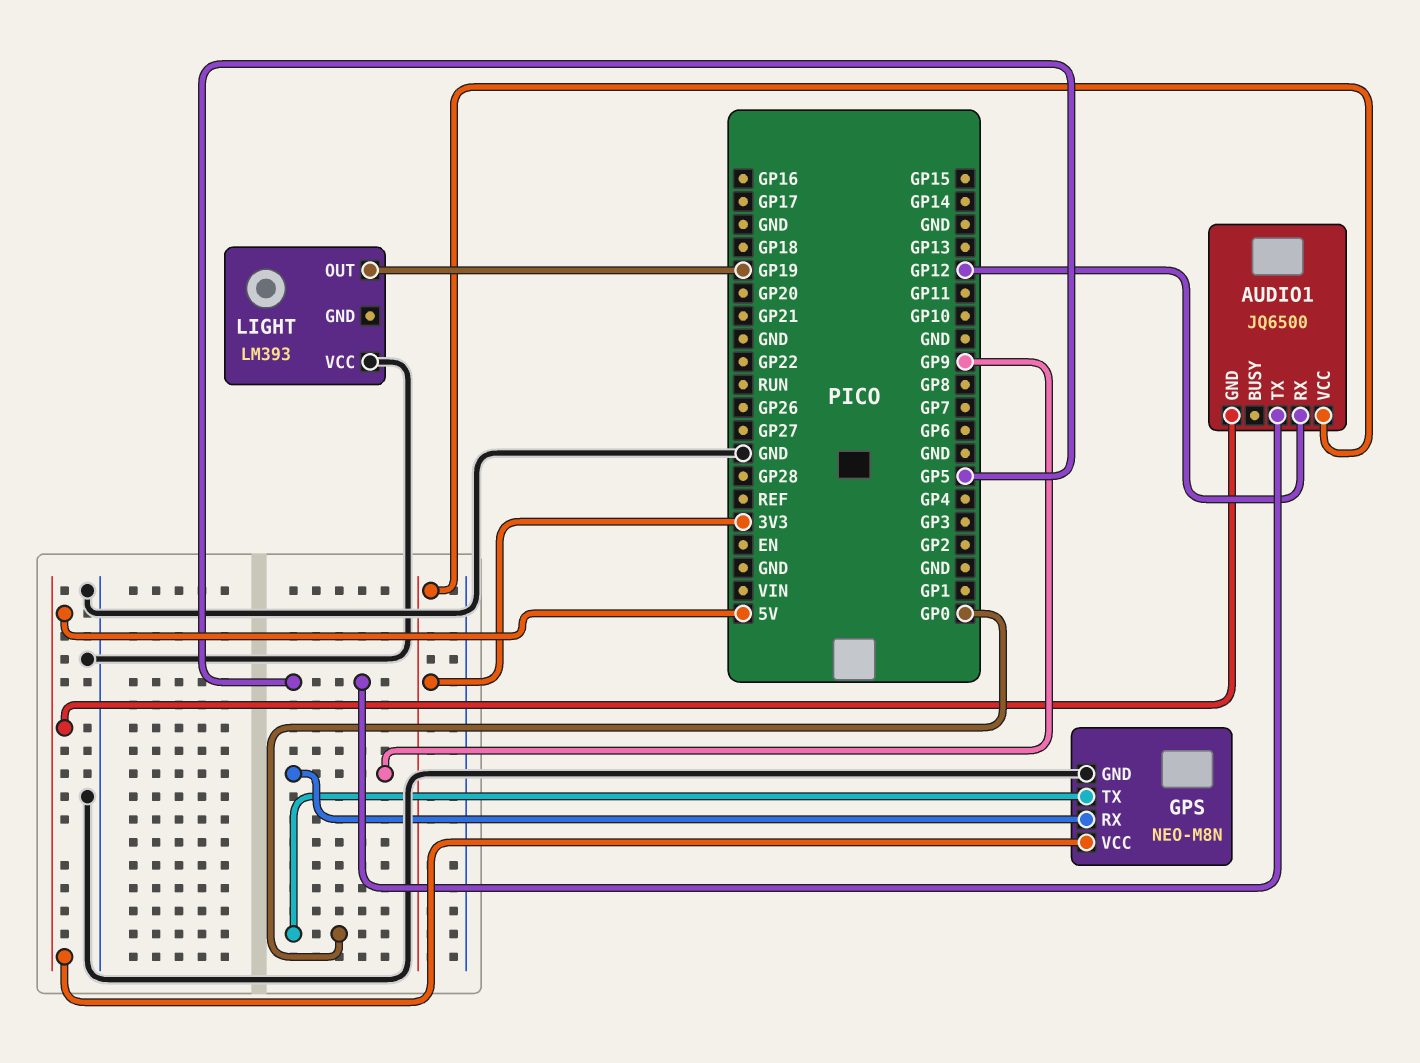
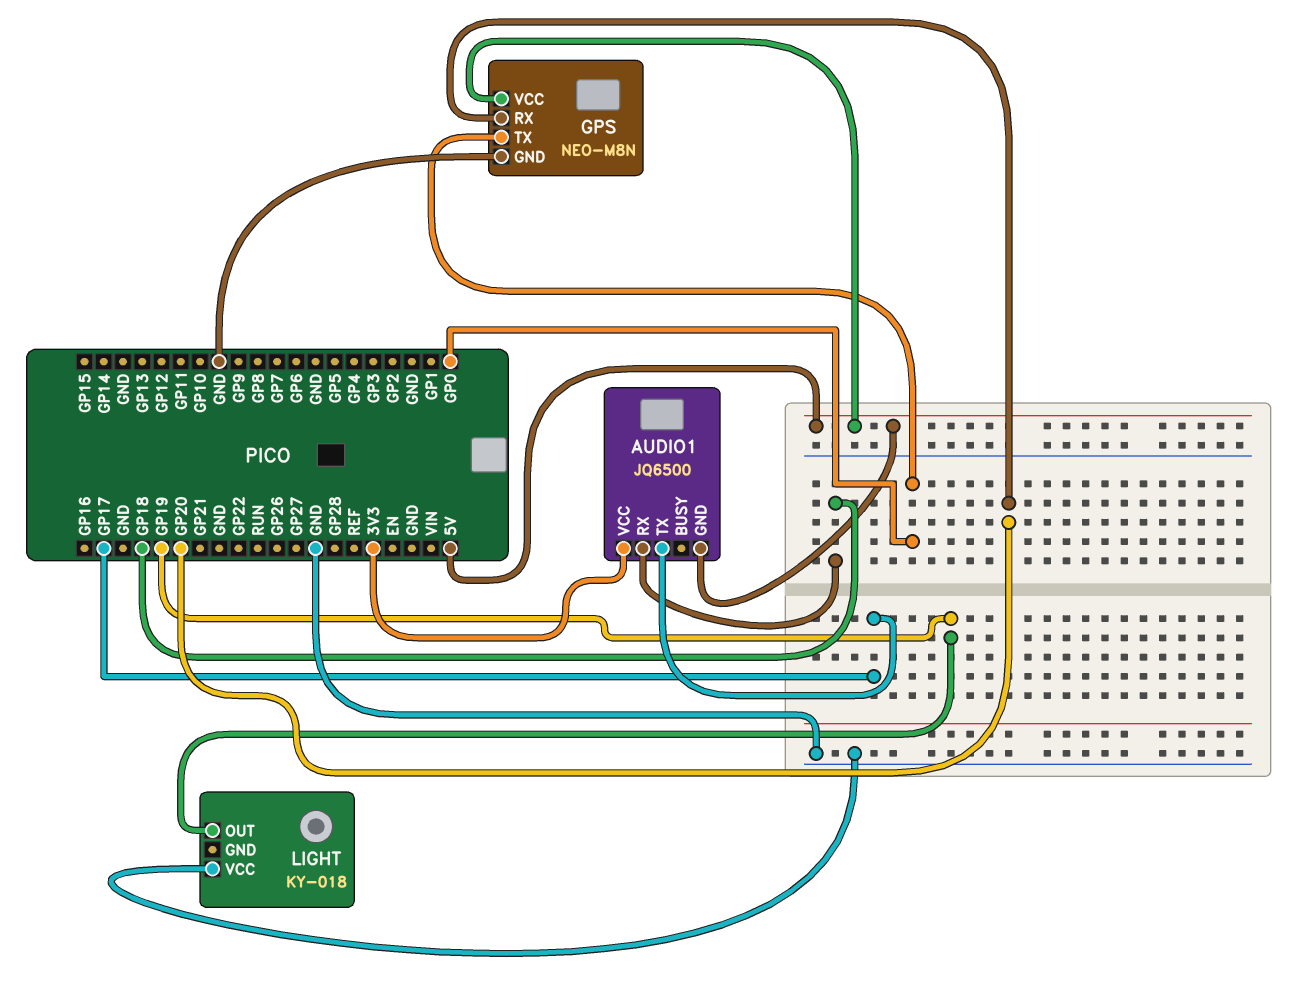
AUDIO1 pin RX: GP12 -> GP18
AUDIO1 pin TX: GP5 -> GP17
GPS pin RX: GP9 -> GP20
LIGHT: LM393 -> KY-018

